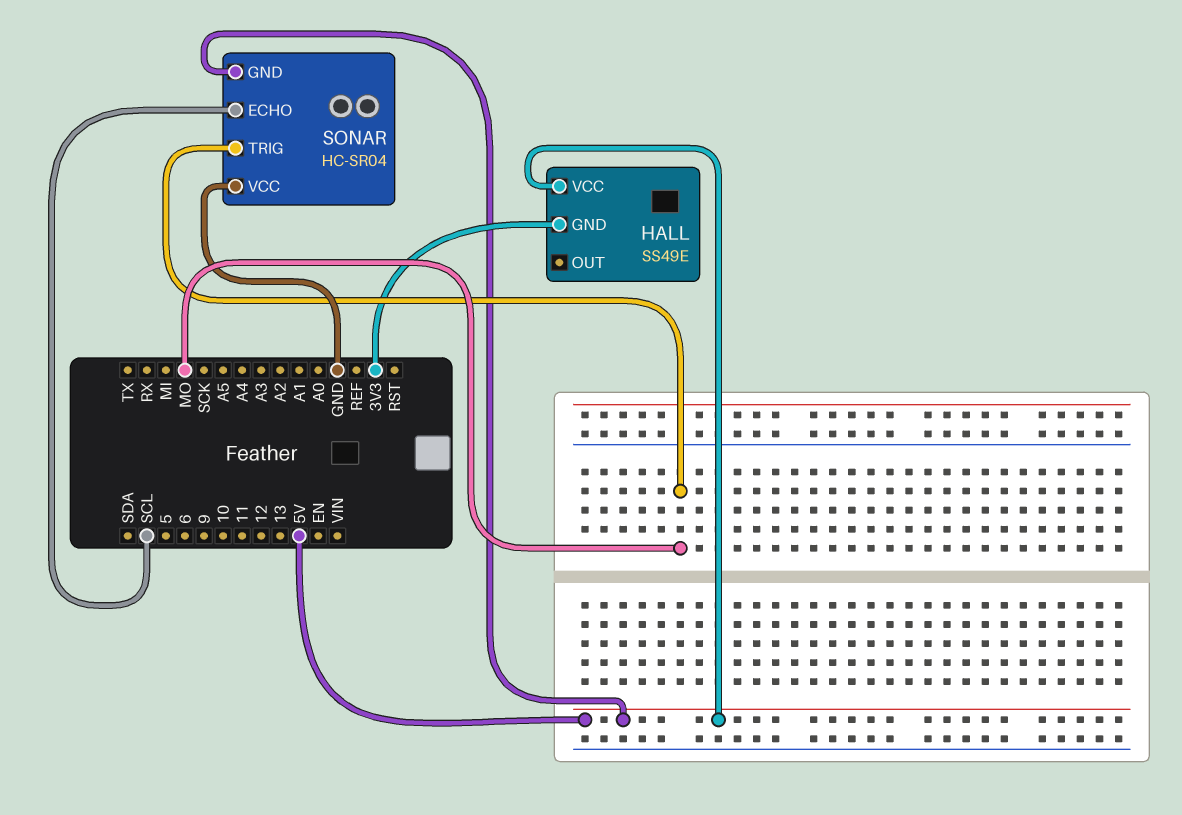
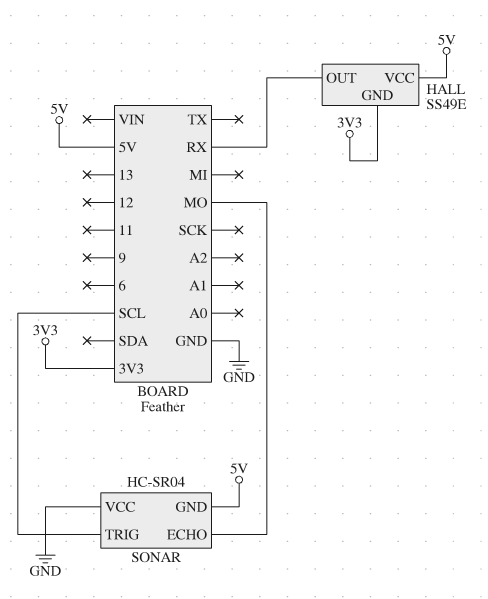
HALL pin OUT: none -> RX
SONAR pin ECHO: SCL -> MO
SONAR pin TRIG: MO -> SCL

